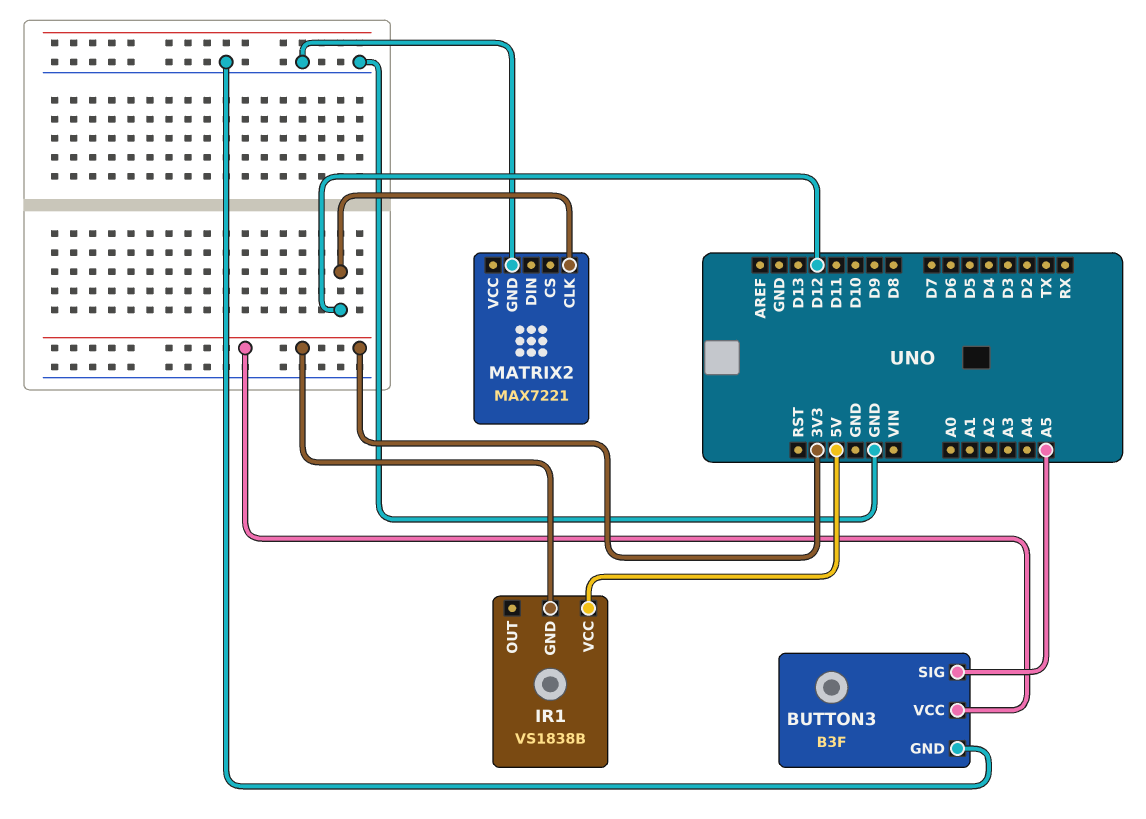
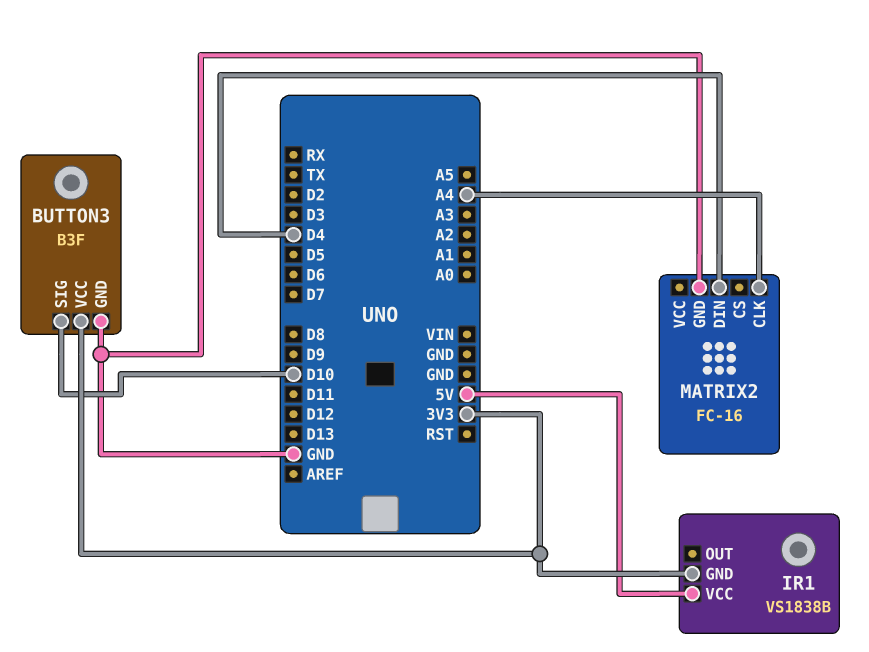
BUTTON3 pin SIG: A5 -> D10
MATRIX2: MAX7221 -> FC-16
MATRIX2 pin CLK: D12 -> A4
MATRIX2 pin DIN: none -> D4

